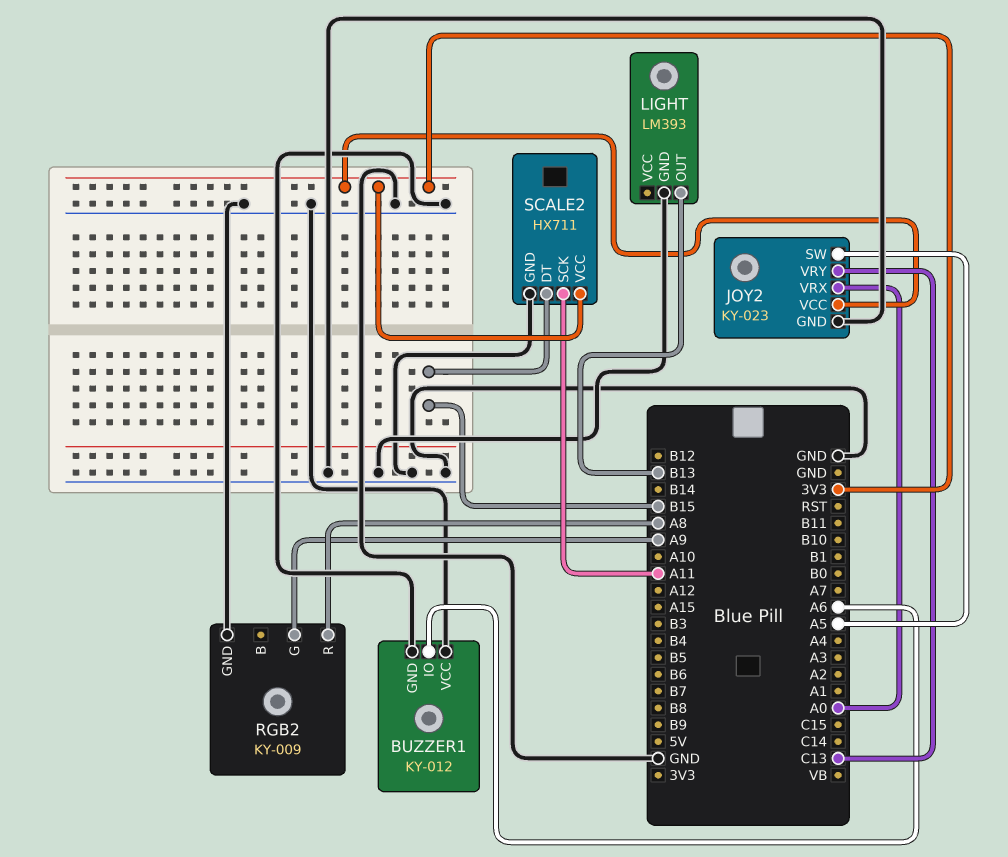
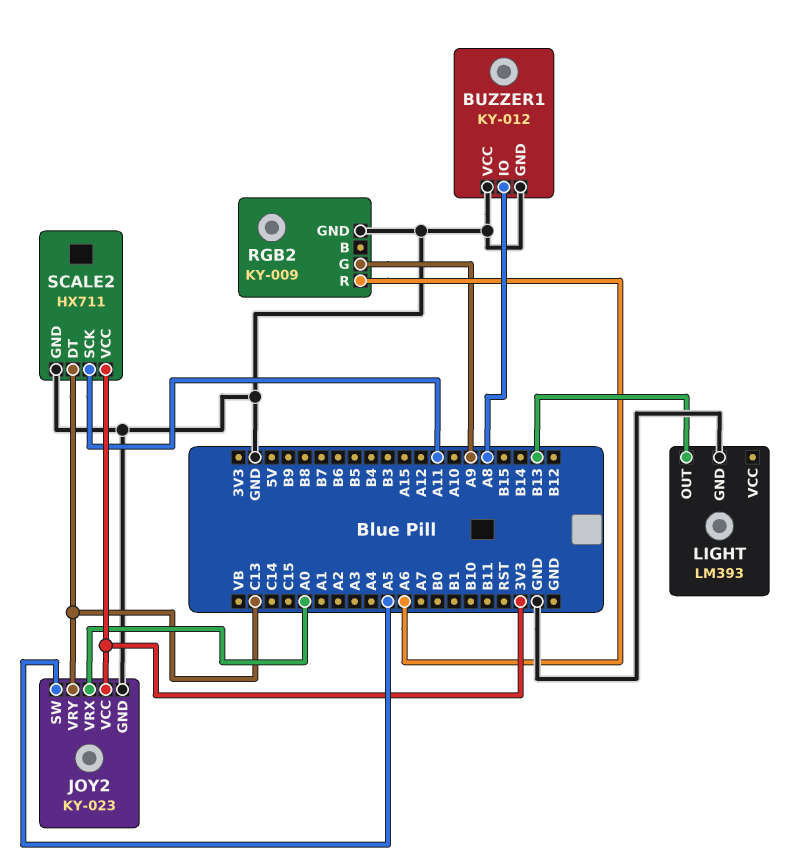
BUZZER1 pin IO: A6 -> A8
RGB2 pin R: A8 -> A6
SCALE2 pin DT: B15 -> C13

